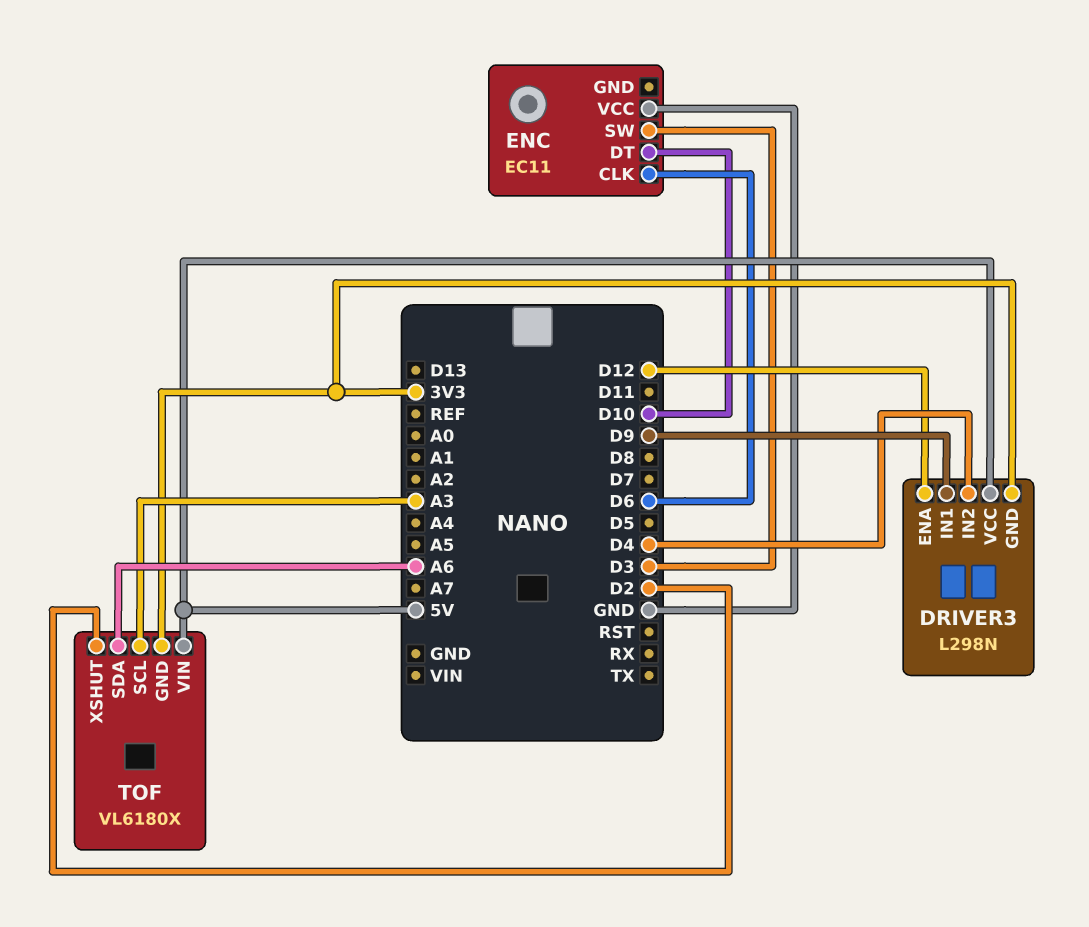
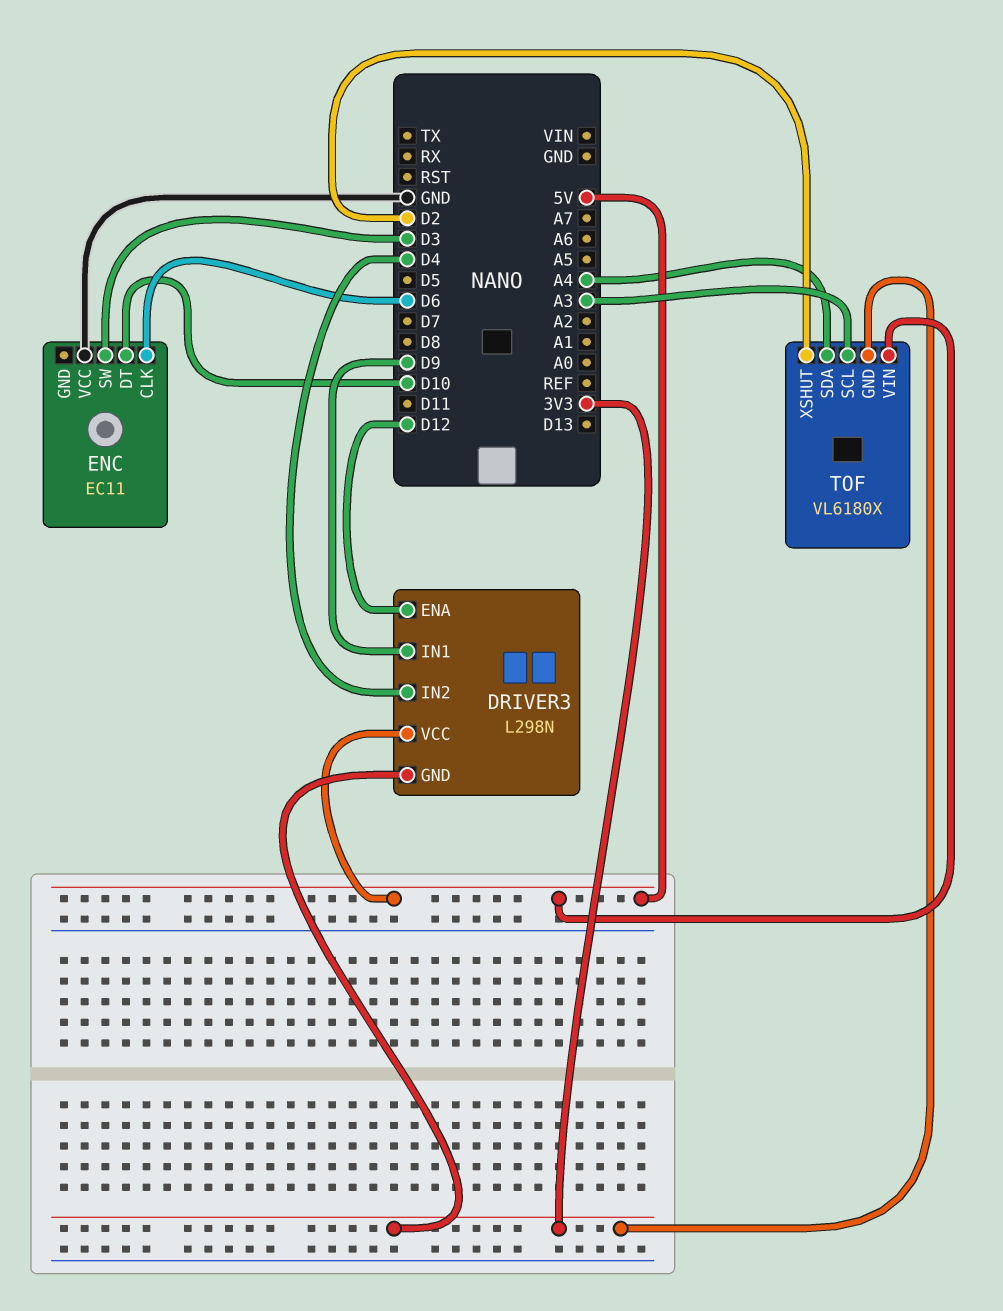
TOF pin SDA: A6 -> A4

